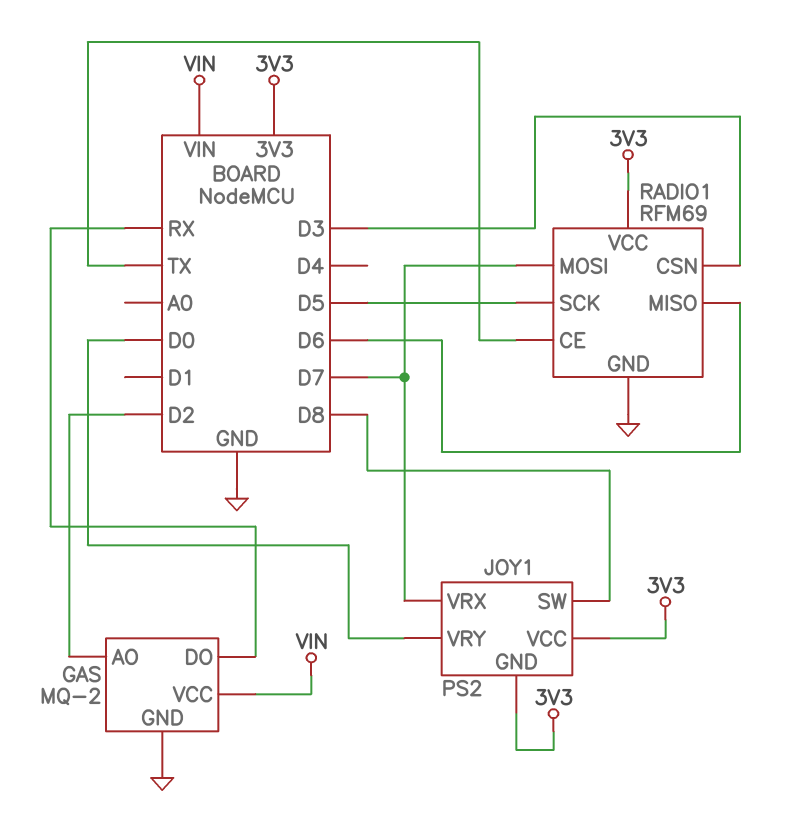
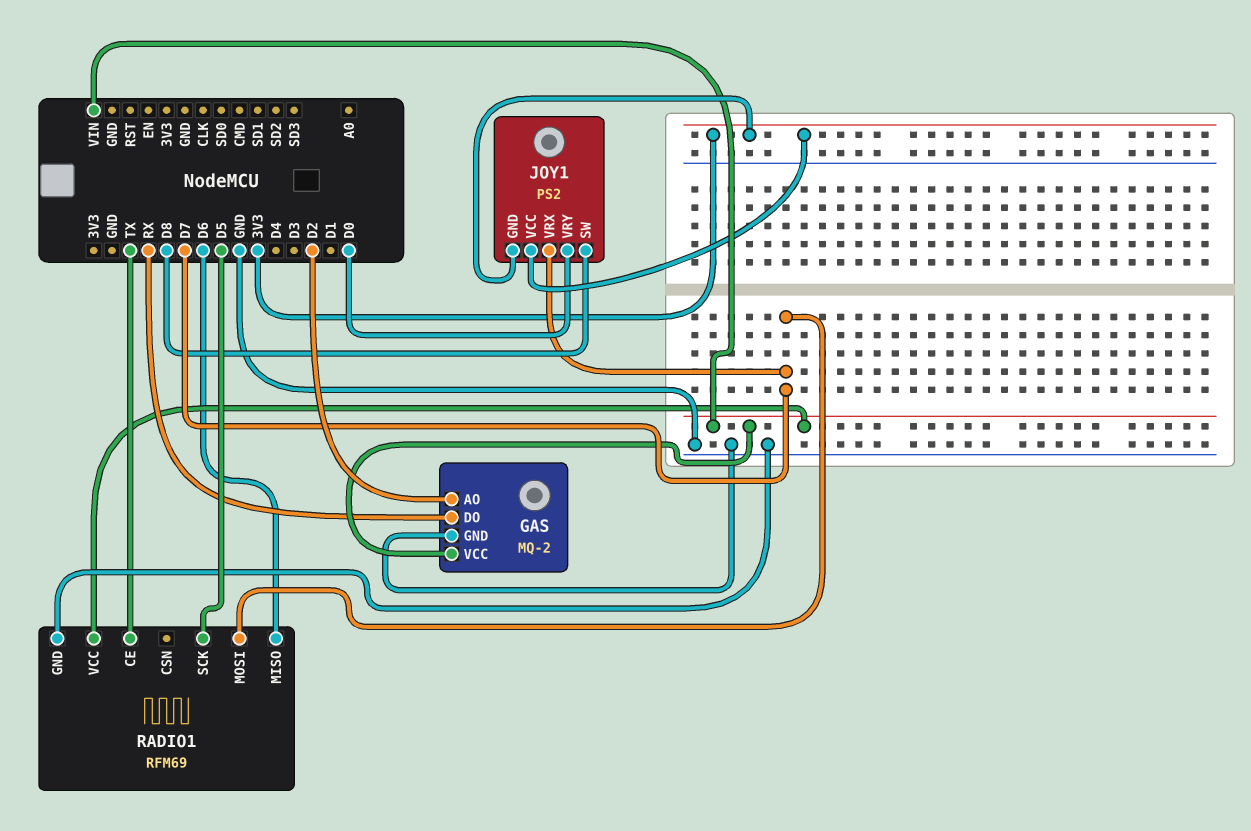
RADIO1 pin CSN: D3 -> none
RADIO1 pin VCC: 3V3 -> VIN

